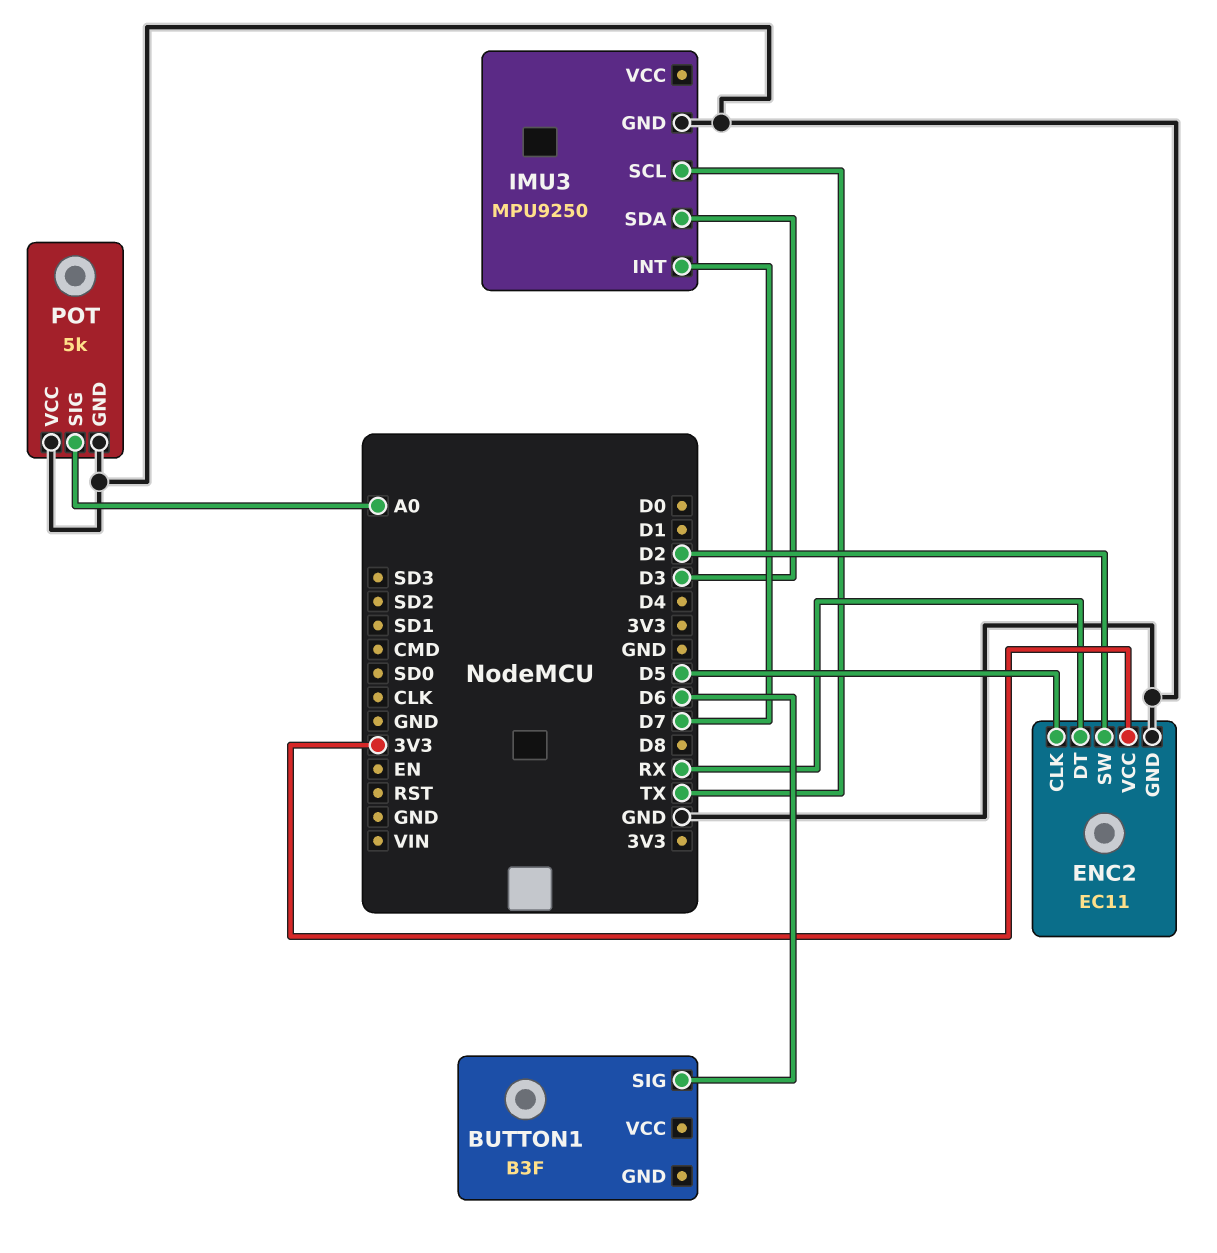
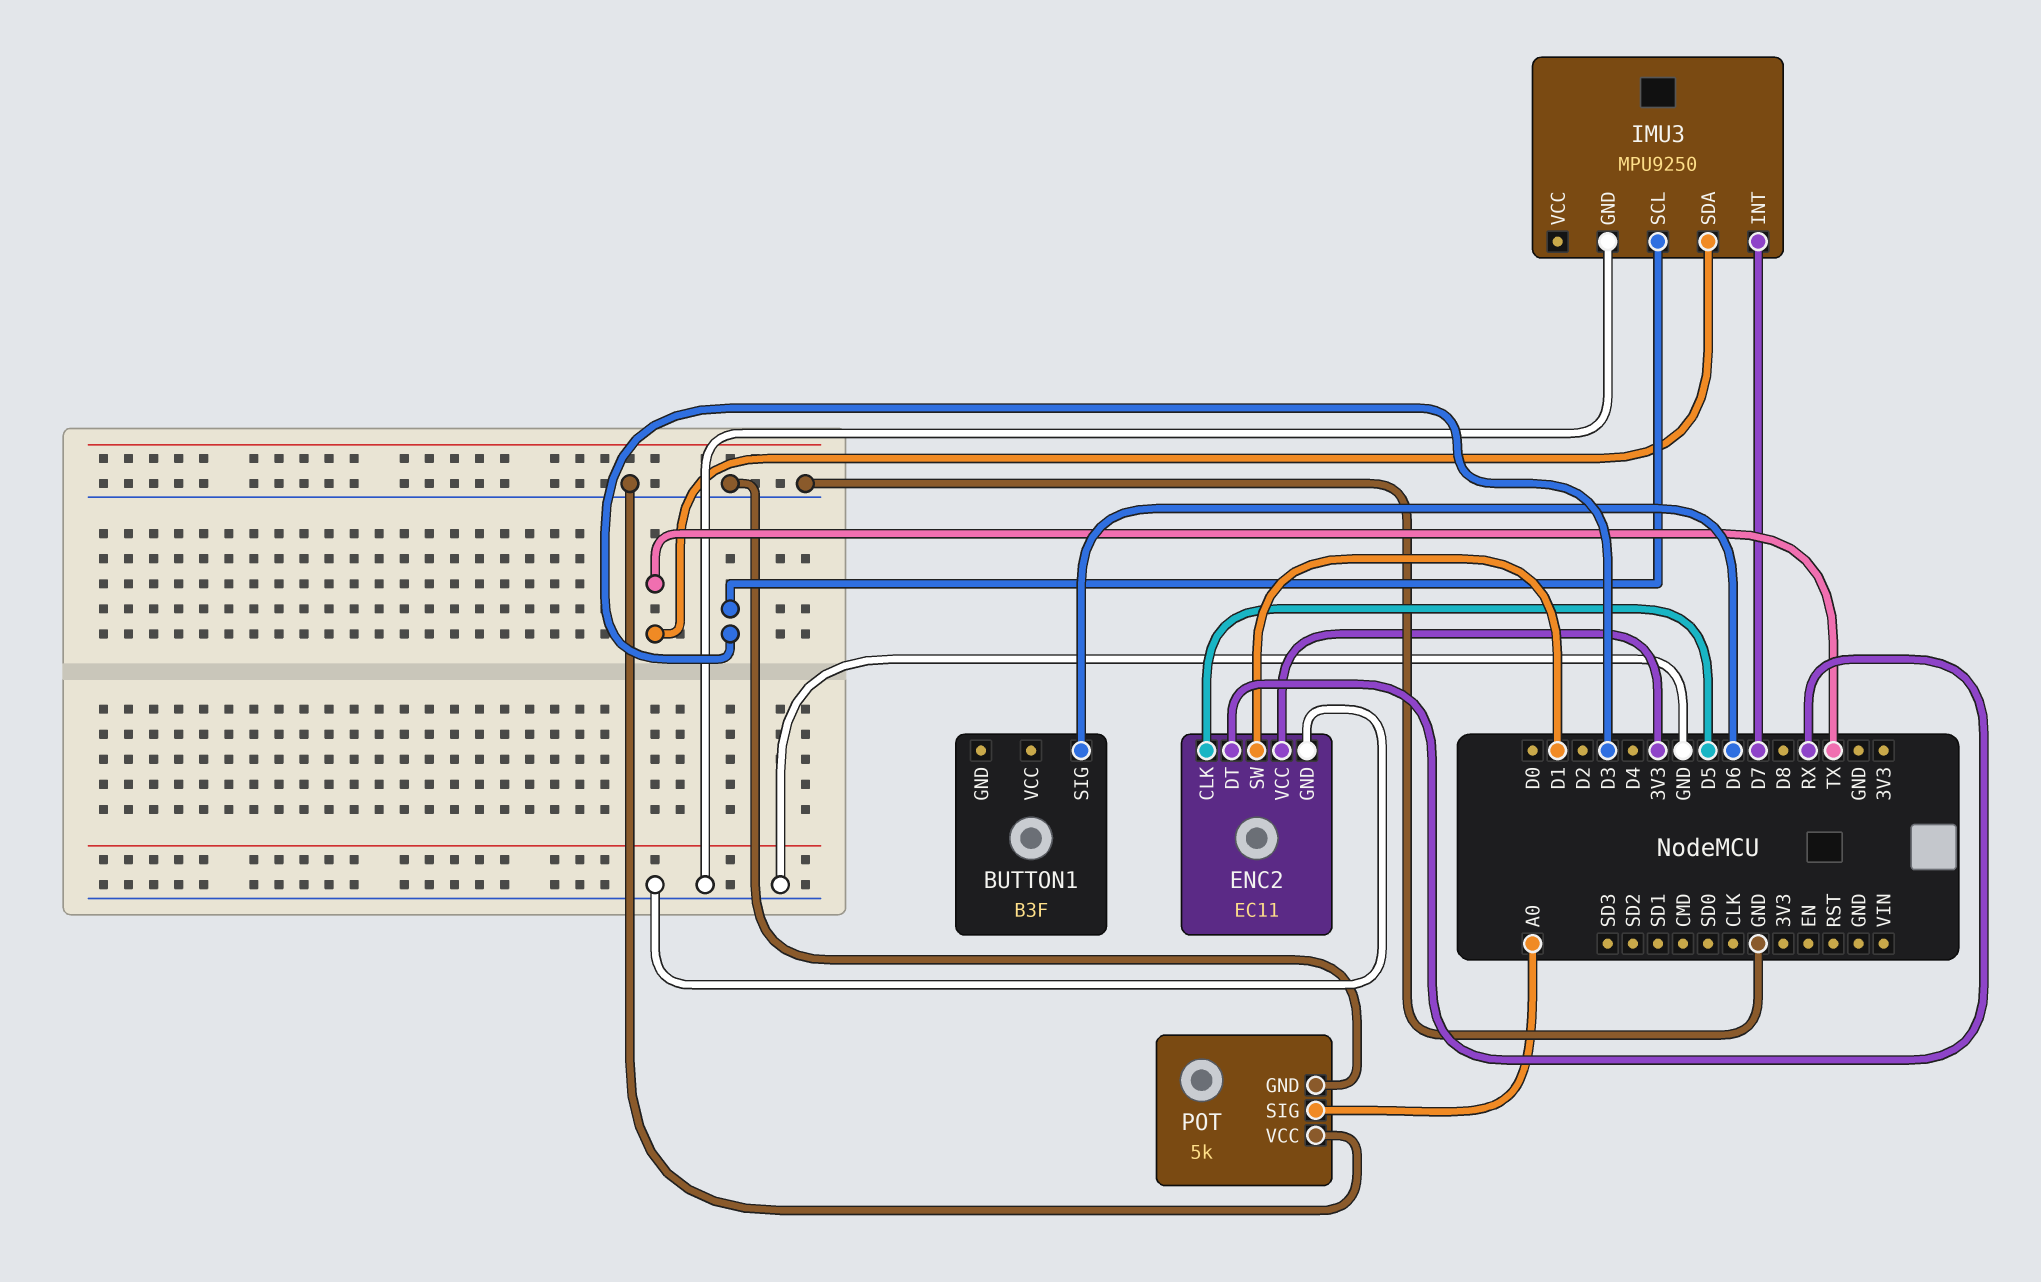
ENC2 pin SW: D2 -> D1
IMU3 pin SCL: TX -> D3
IMU3 pin SDA: D3 -> TX

